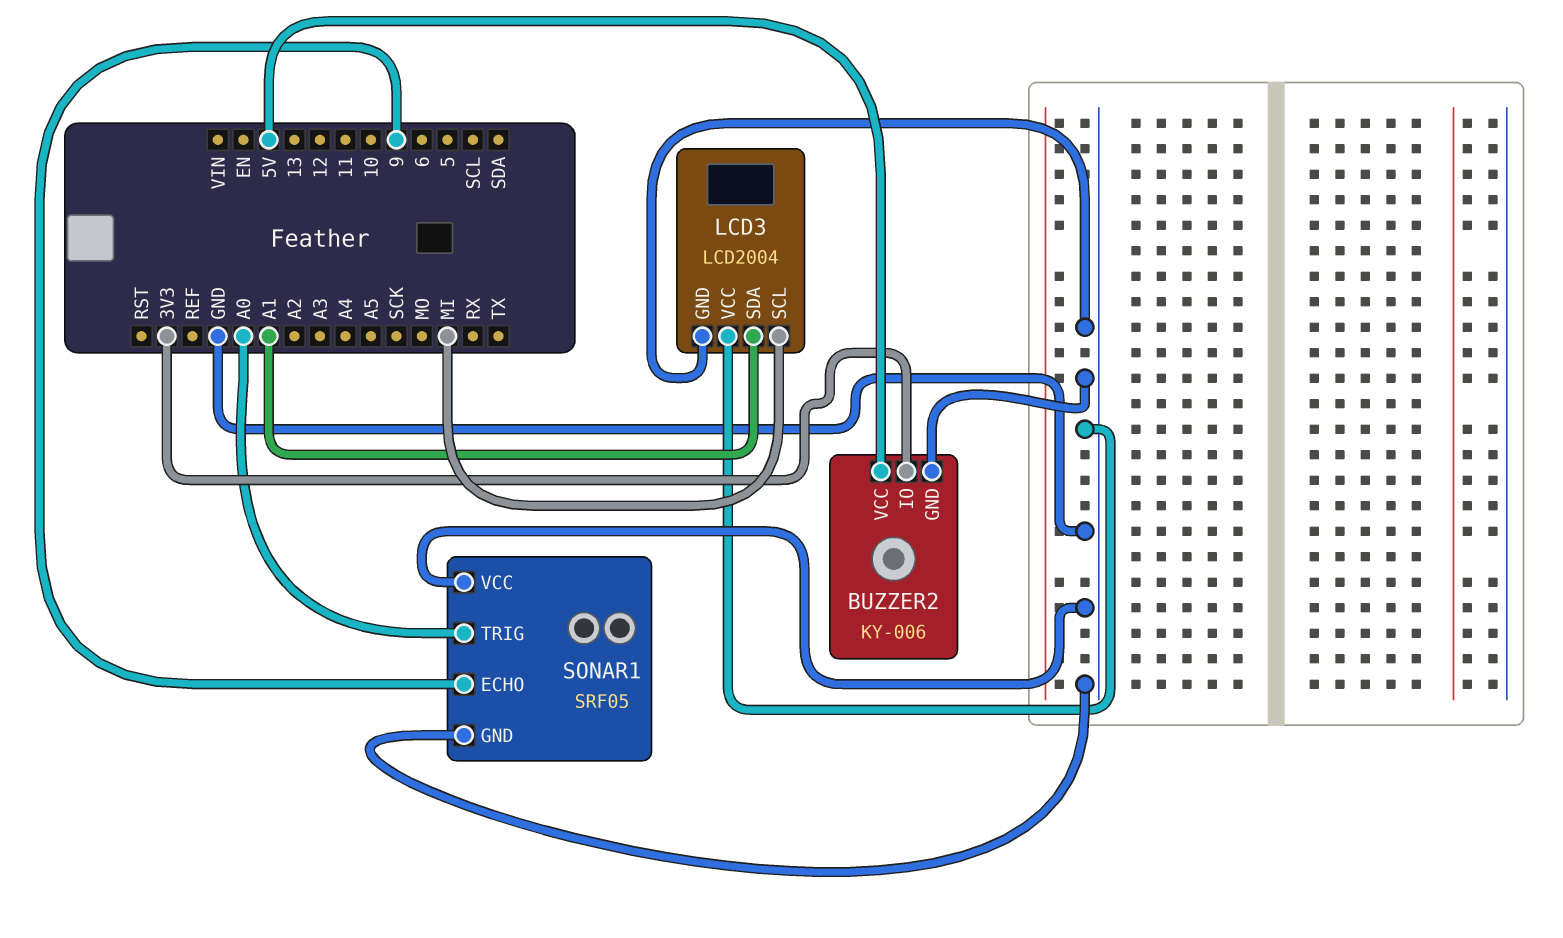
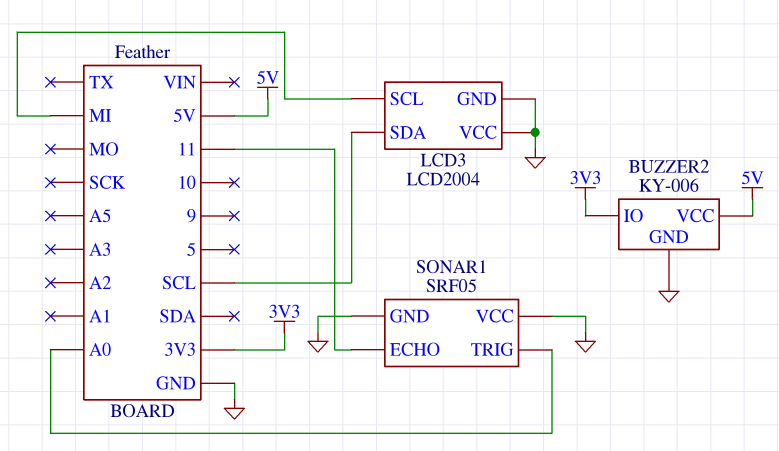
LCD3 pin SDA: A1 -> SCL
SONAR1 pin ECHO: 9 -> 11

